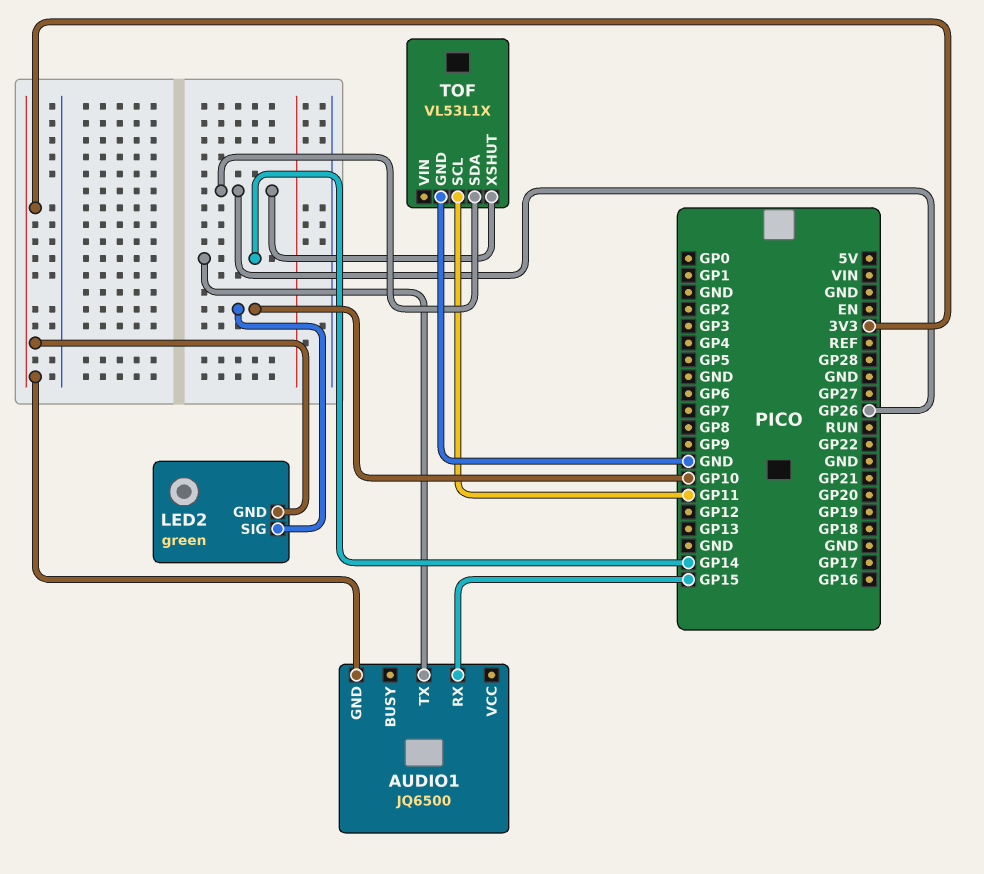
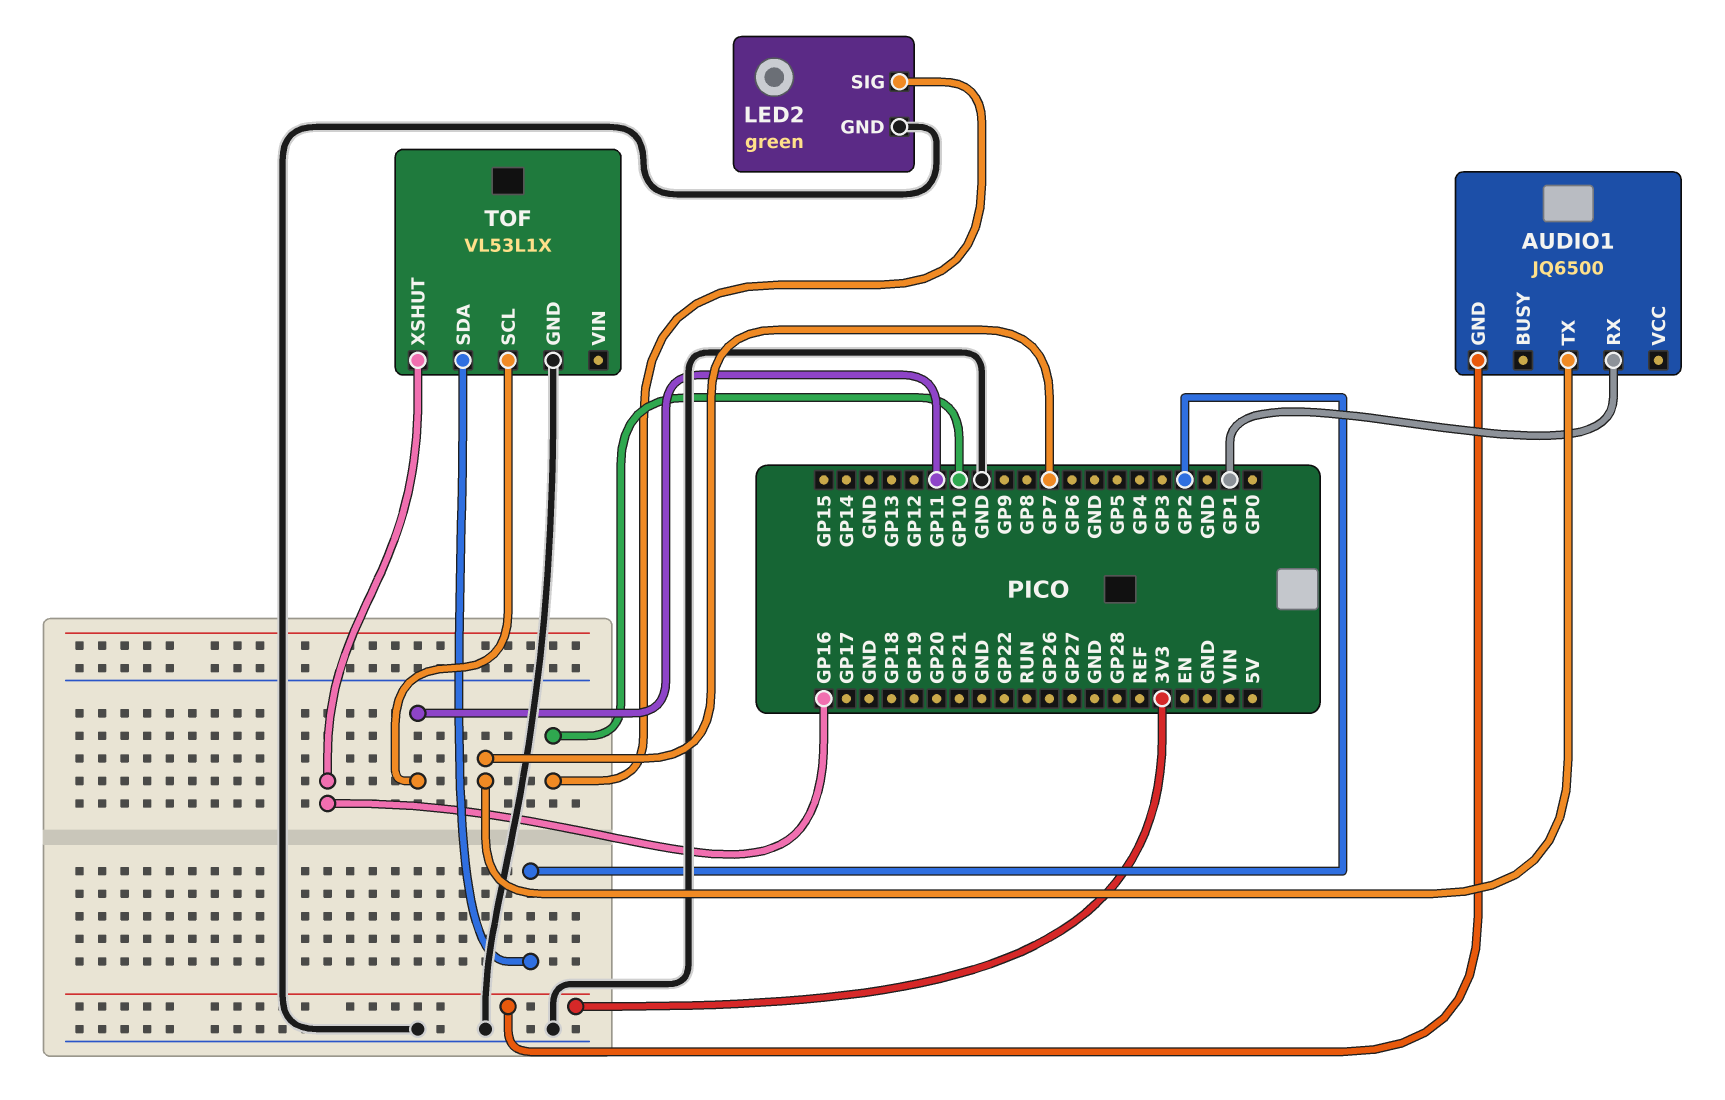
AUDIO1 pin RX: GP15 -> GP1
AUDIO1 pin TX: GP14 -> GP7
LED2 pin GND: 3V3 -> GND
TOF pin SDA: GP26 -> GP2
TOF pin XSHUT: GP26 -> GP16

